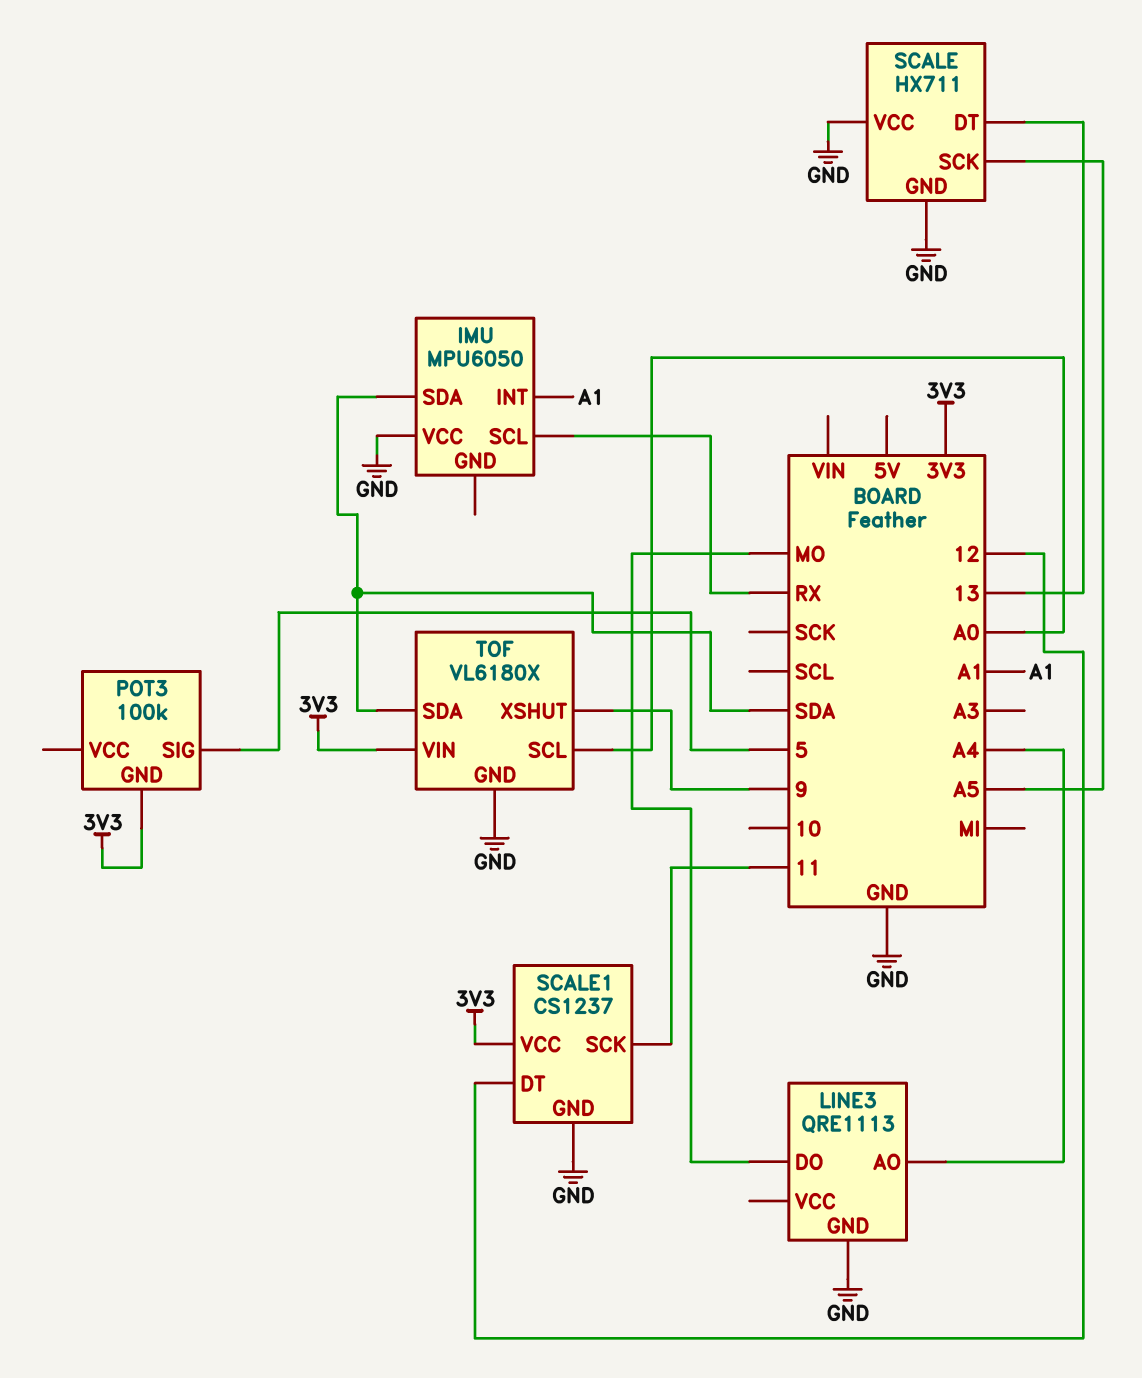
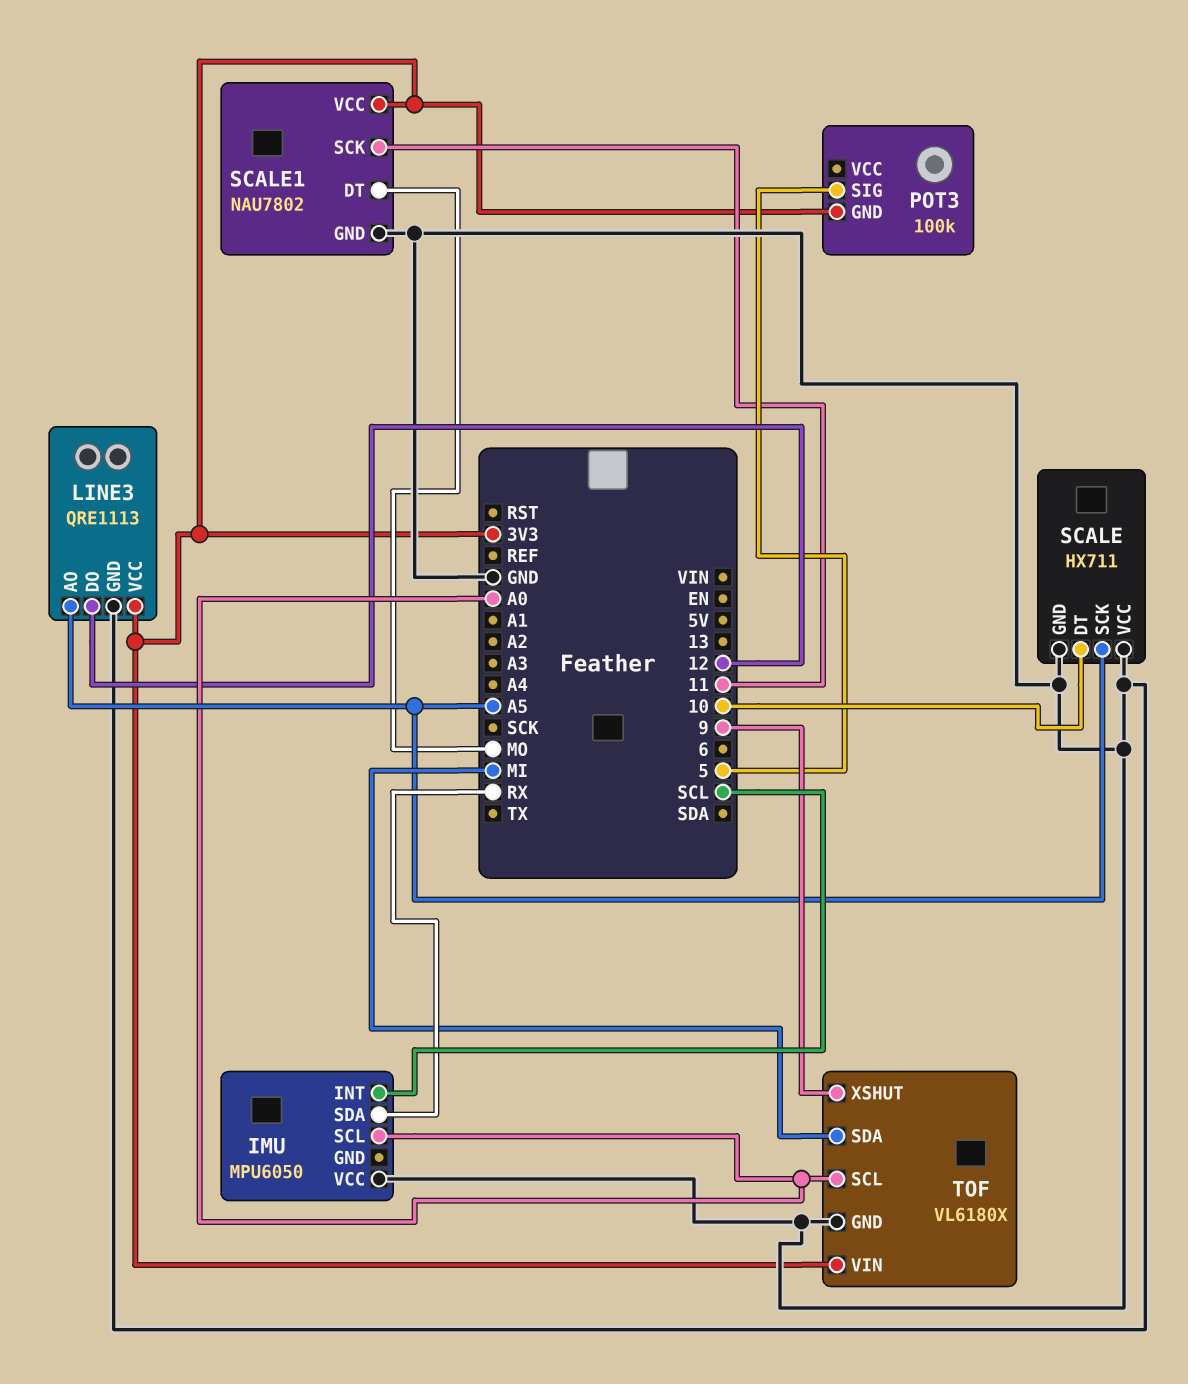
IMU pin INT: A1 -> SCL
IMU pin SCL: RX -> A0
IMU pin SDA: SDA -> RX
LINE3 pin AO: A4 -> A5
LINE3 pin DO: MO -> 12
LINE3 pin VCC: none -> 3V3
SCALE pin DT: 13 -> 10
SCALE1: CS1237 -> NAU7802
SCALE1 pin DT: 12 -> MO
TOF pin SDA: SDA -> MI

